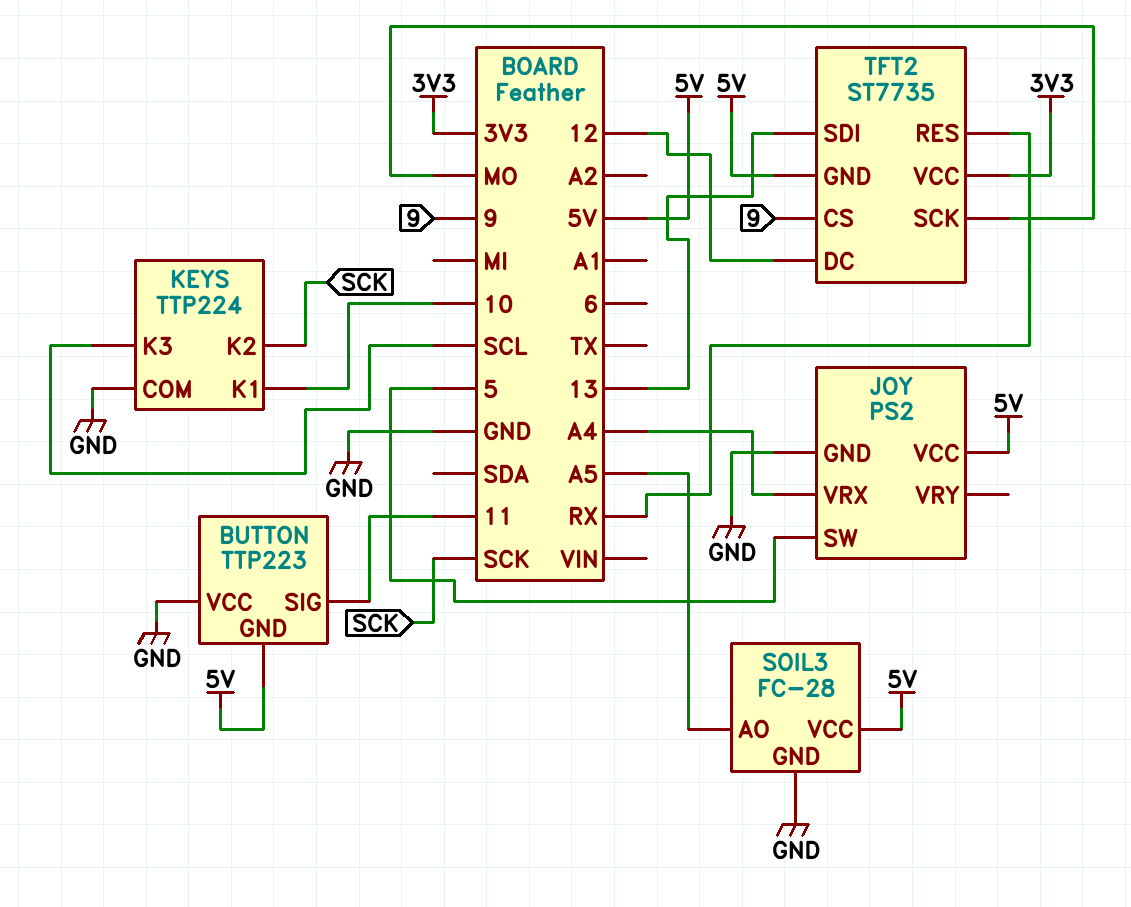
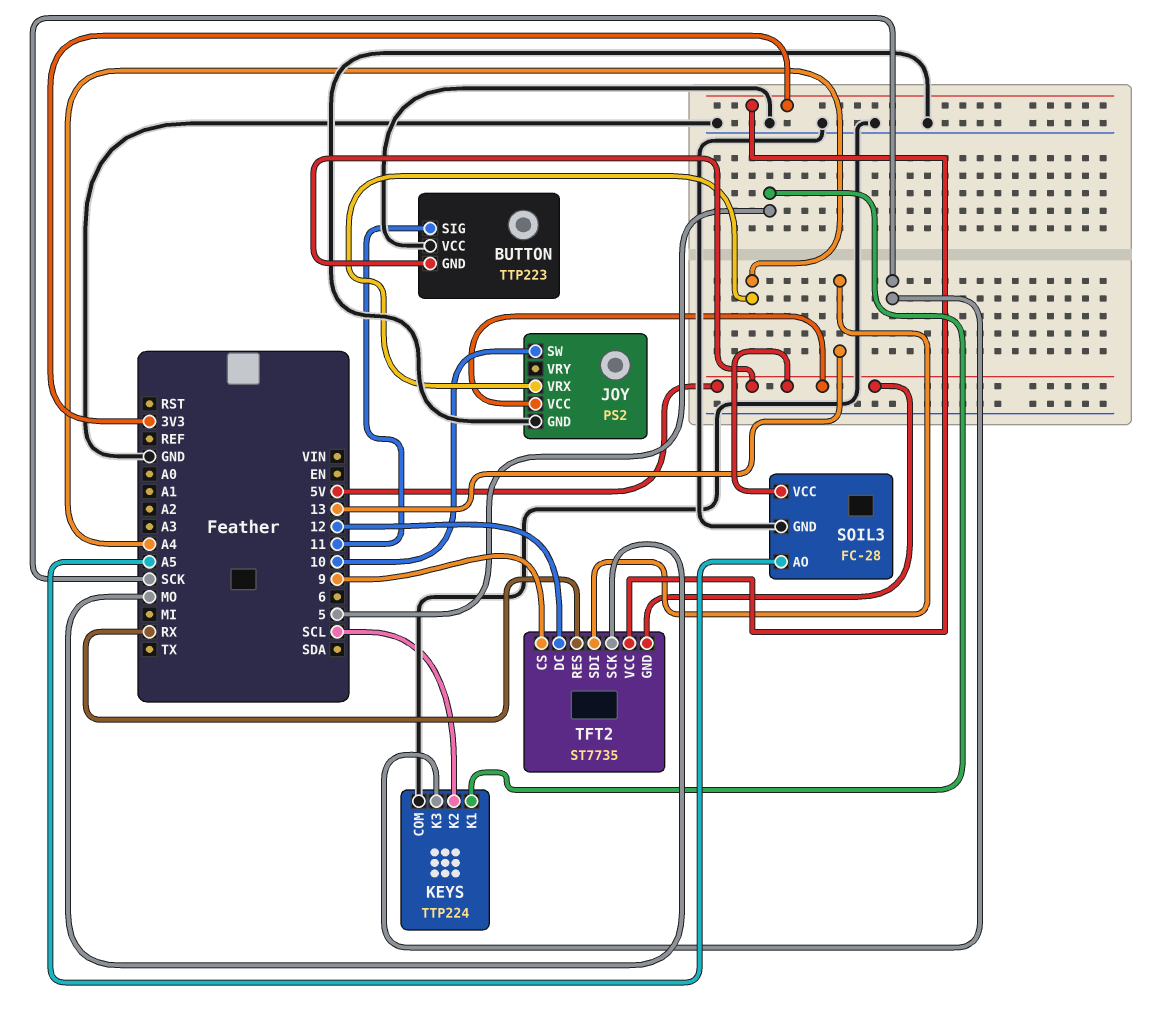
JOY pin SW: 5 -> 10
KEYS pin K1: 10 -> 5
KEYS pin K2: SCK -> SCL
KEYS pin K3: SCL -> SCK

